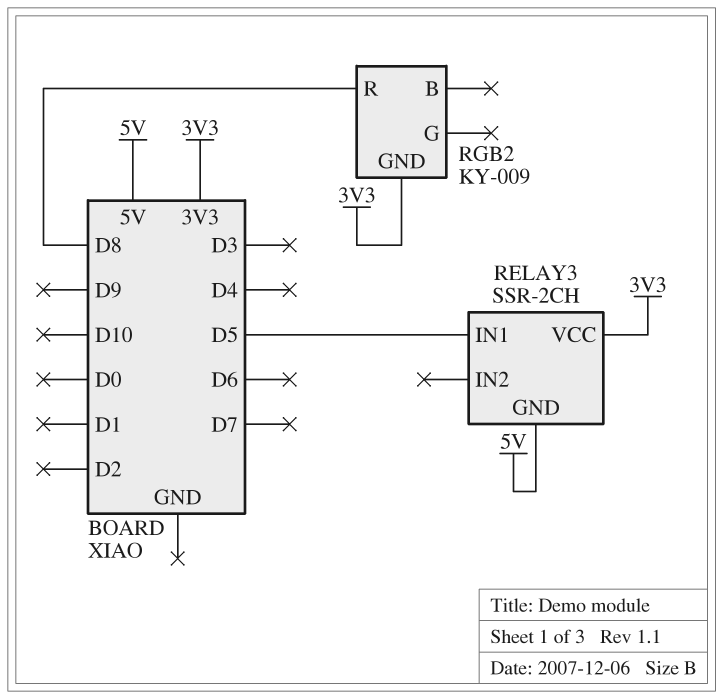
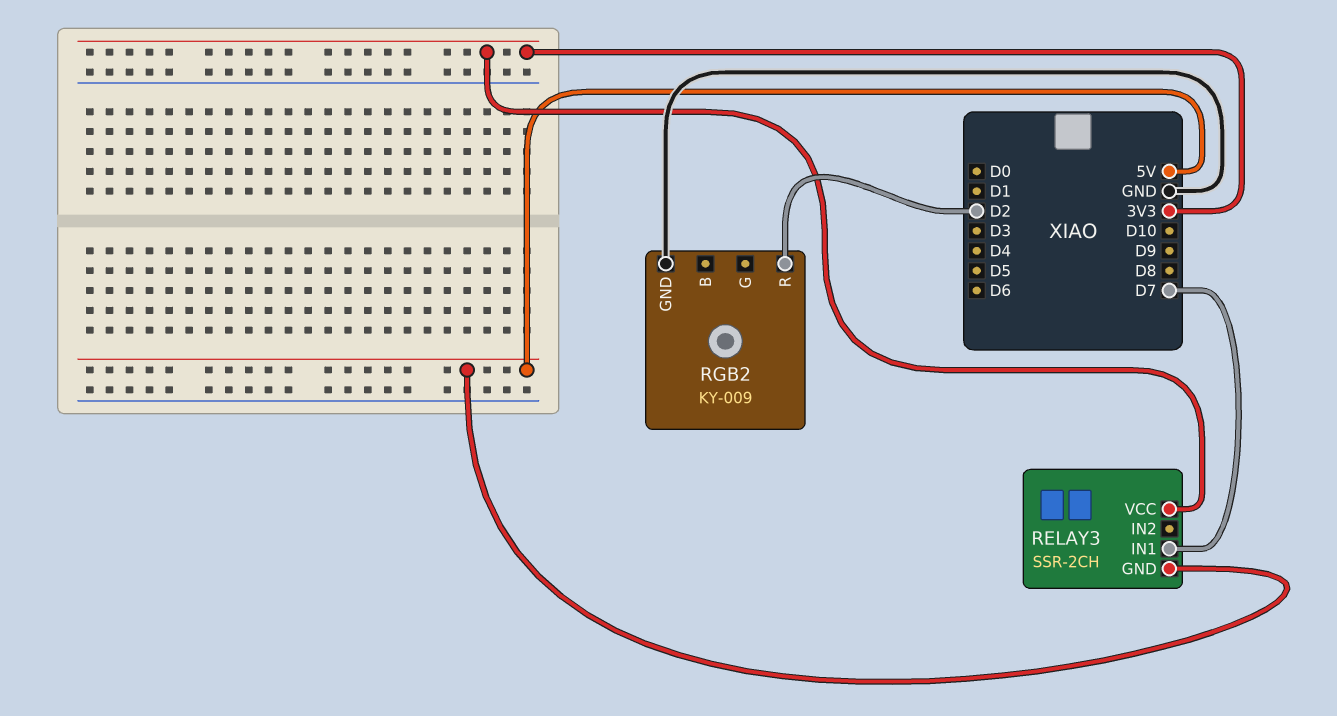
RELAY3 pin IN1: D5 -> D7
RGB2 pin GND: 3V3 -> GND
RGB2 pin R: D8 -> D2

